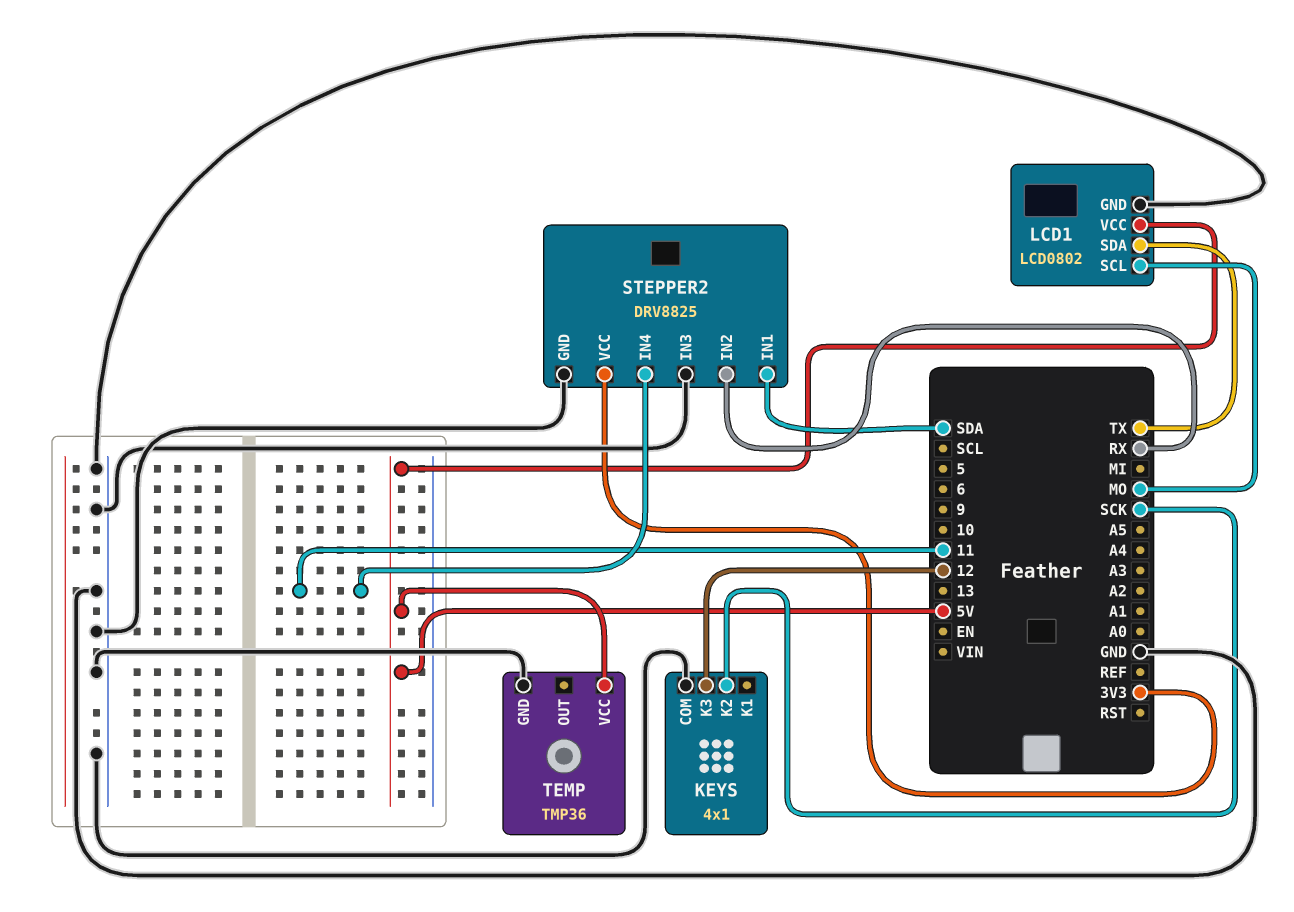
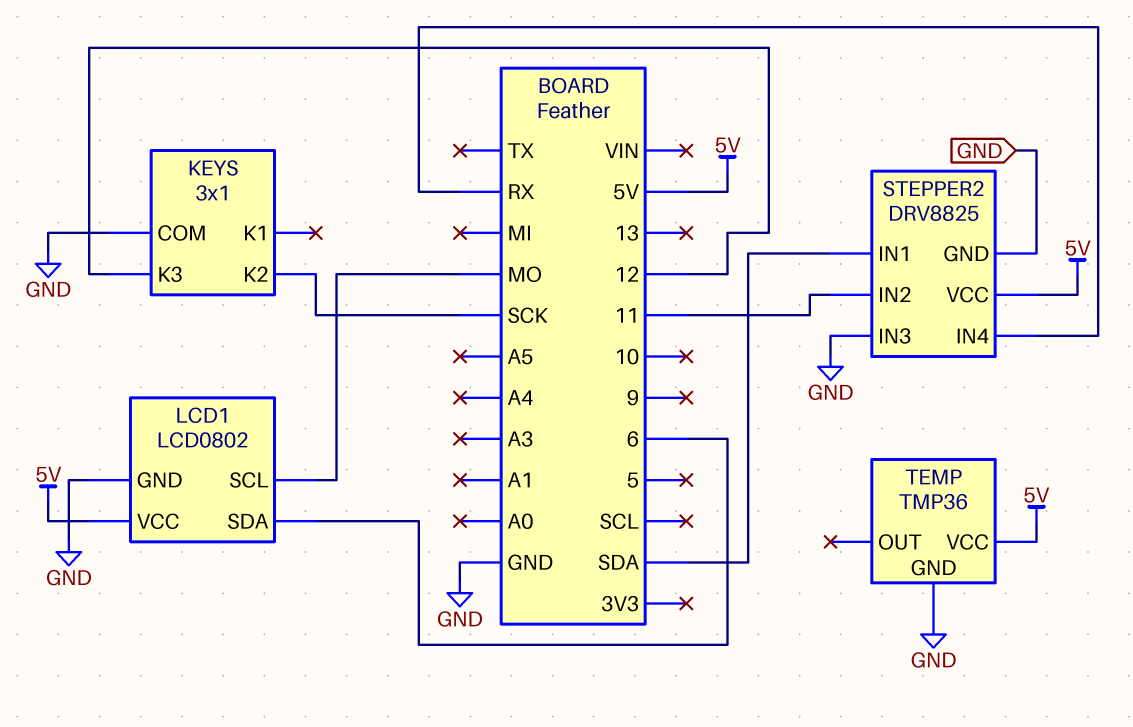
KEYS: 4x1 -> 3x1
LCD1 pin SDA: TX -> 6
STEPPER2 pin IN2: RX -> 11
STEPPER2 pin IN4: 11 -> RX
STEPPER2 pin VCC: 3V3 -> 5V

